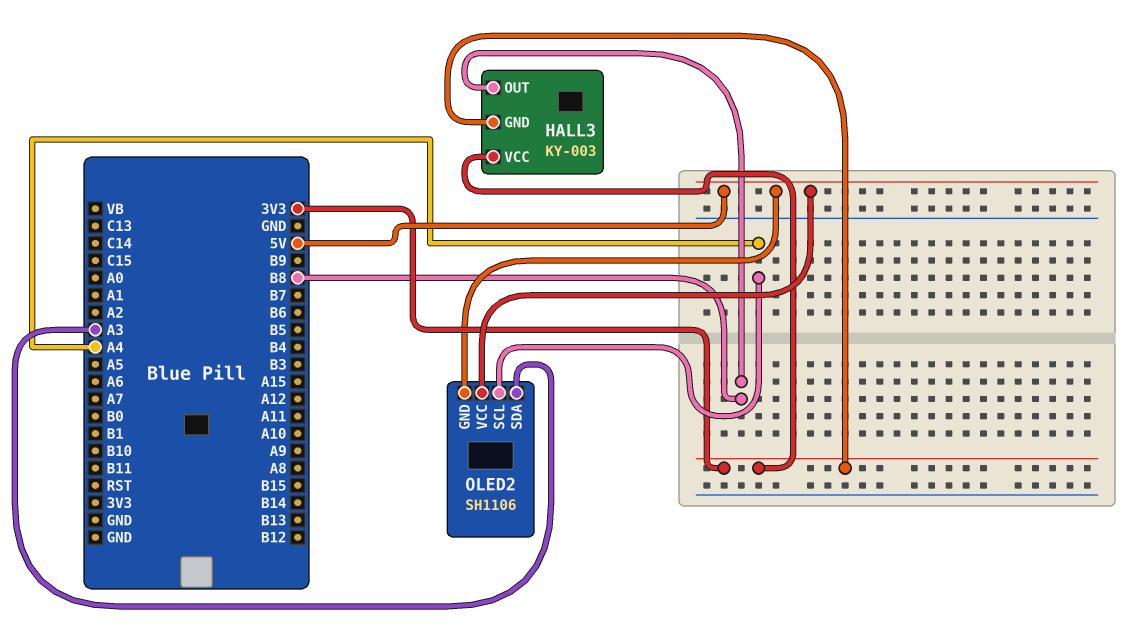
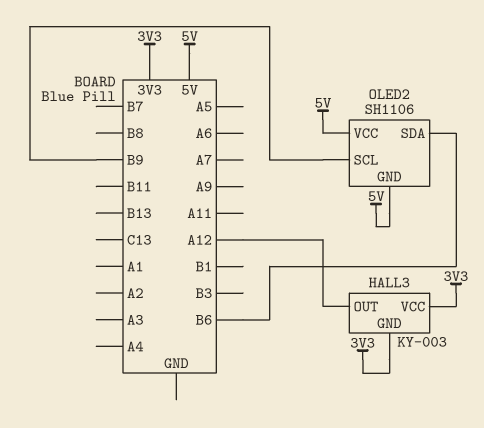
HALL3 pin OUT: B8 -> A12
OLED2 pin SCL: A4 -> B9
OLED2 pin SDA: A3 -> B6

